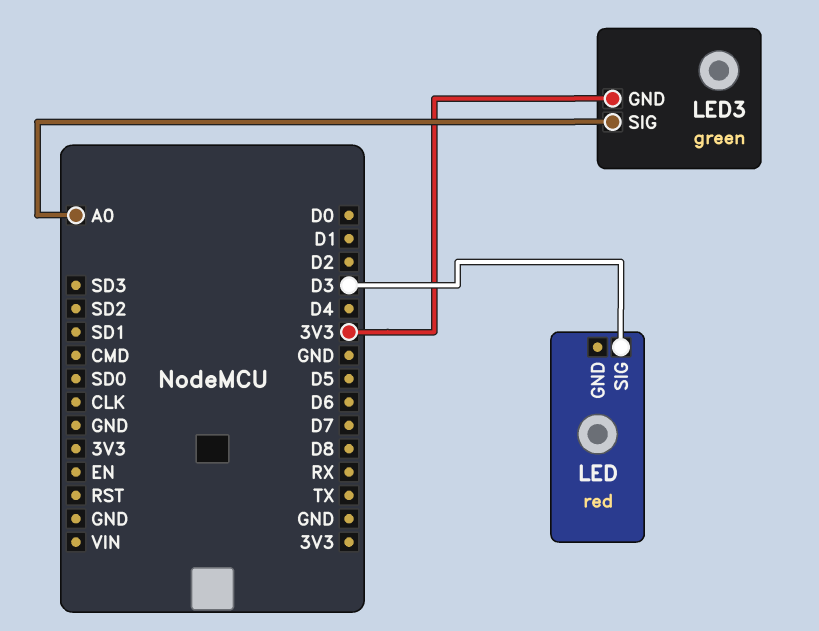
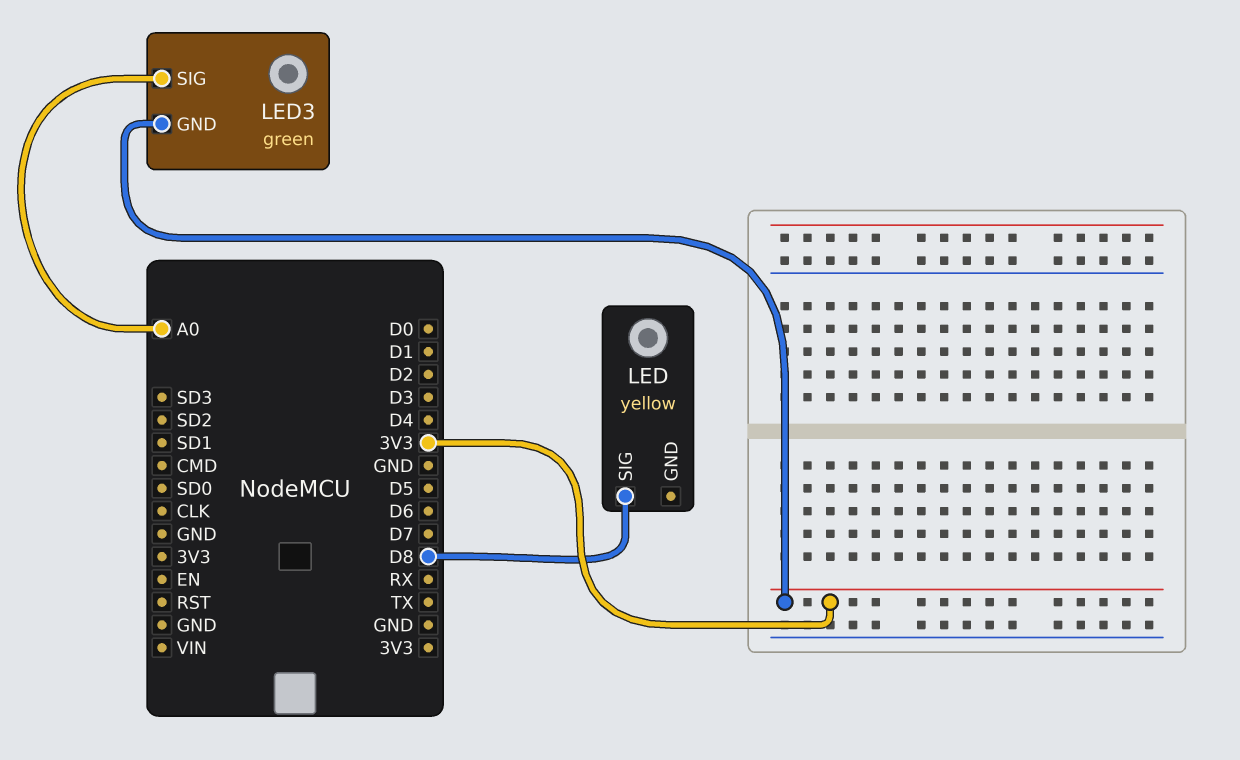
LED: red -> yellow
LED pin SIG: D3 -> D8

